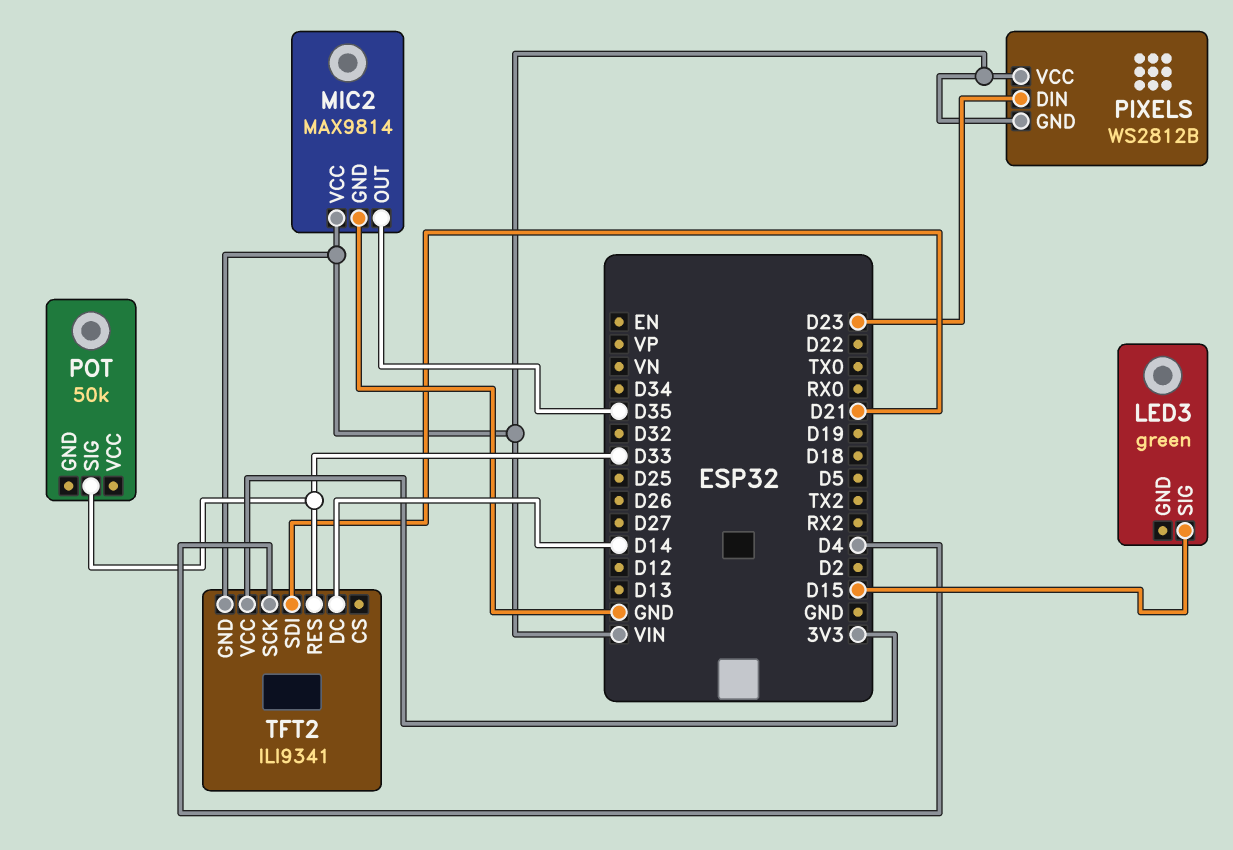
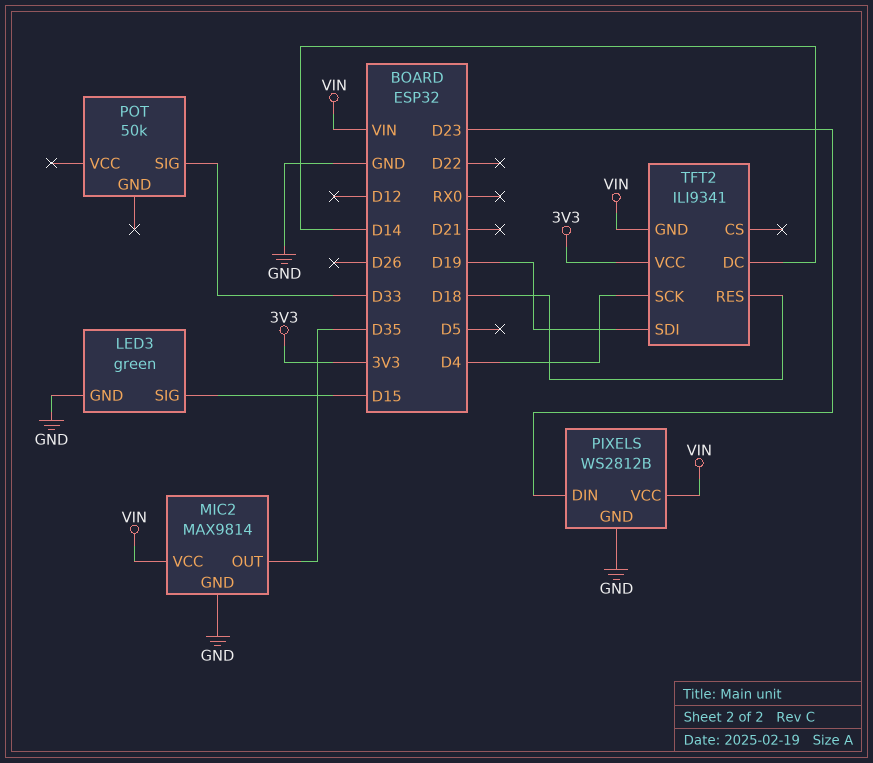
LED3 pin GND: none -> GND
PIXELS pin GND: VIN -> GND
TFT2 pin RES: D33 -> D18
TFT2 pin SDI: D21 -> D19

